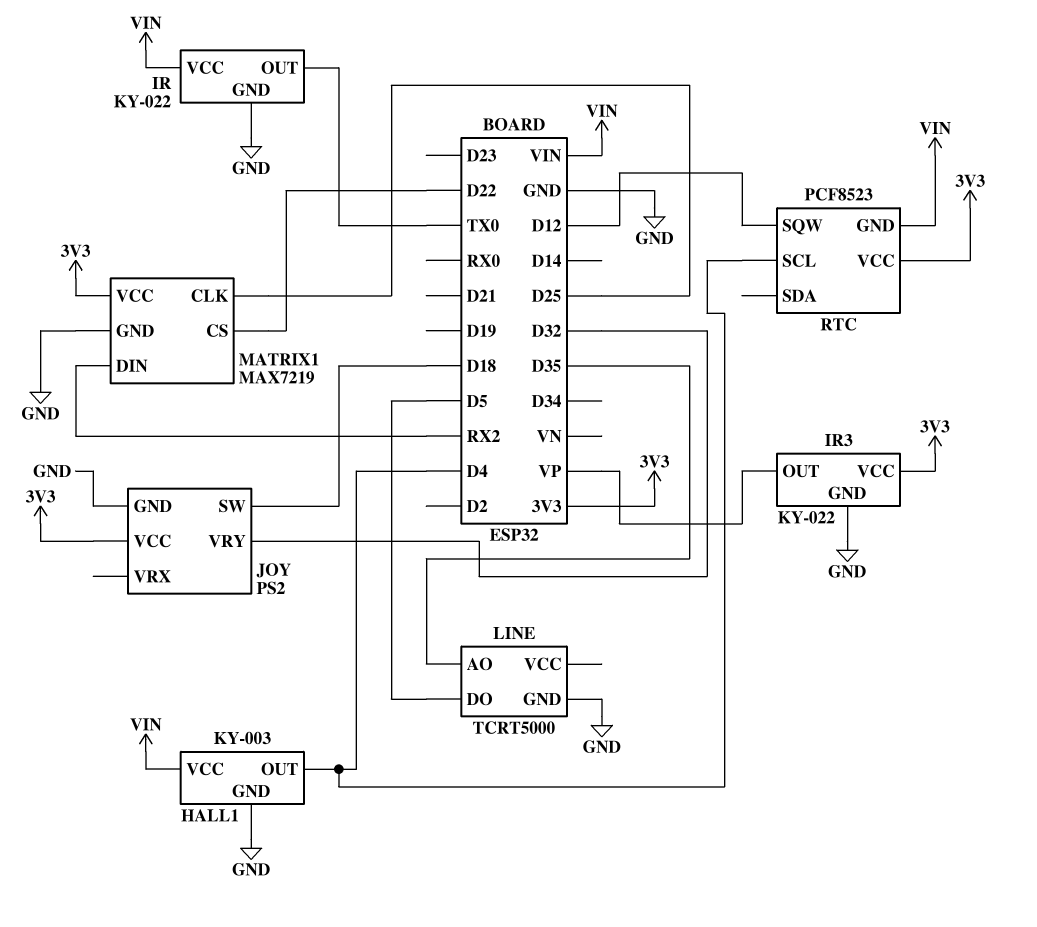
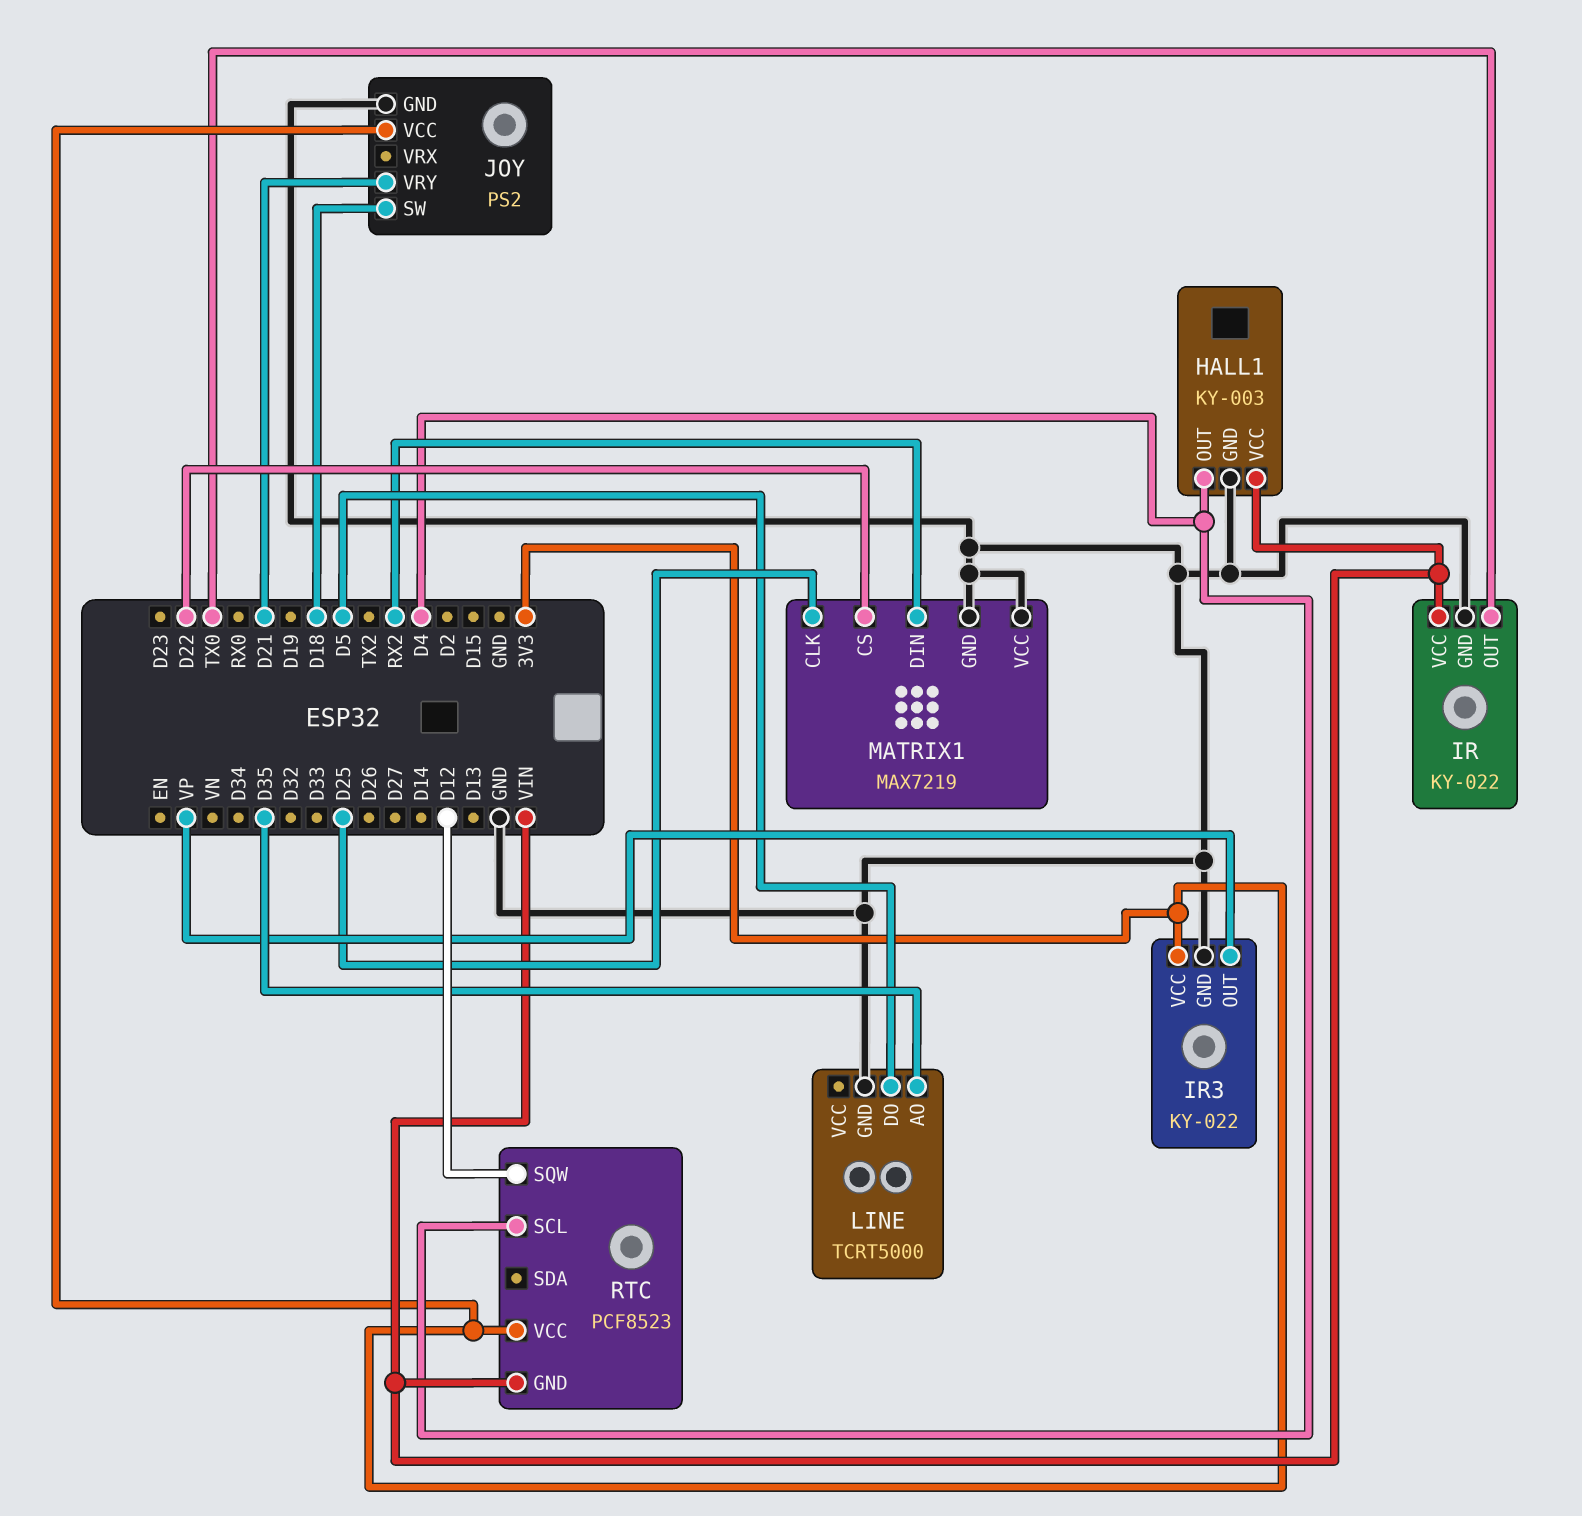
JOY pin VRY: D32 -> D21
MATRIX1 pin VCC: 3V3 -> GND

